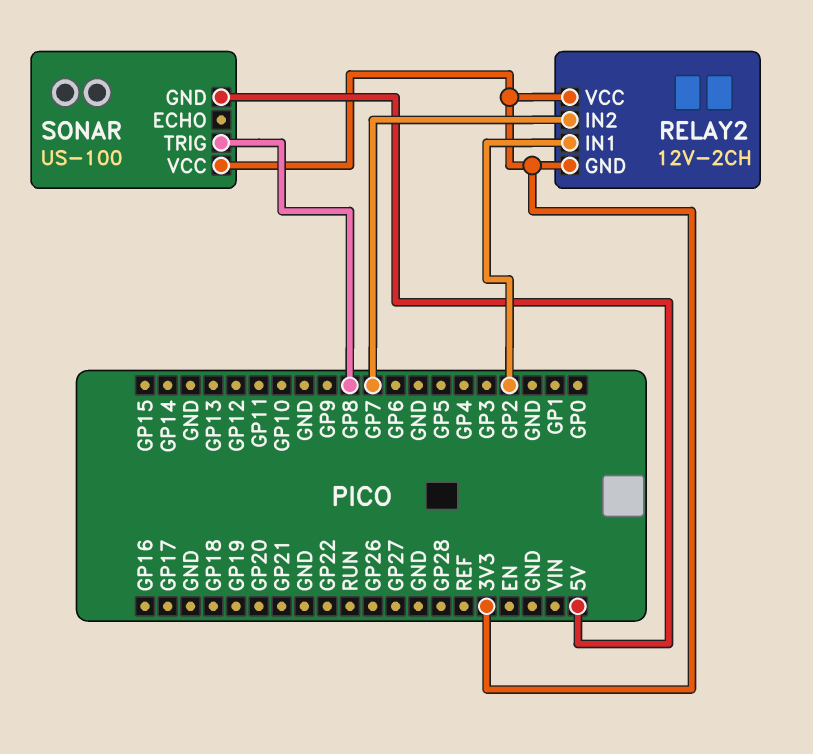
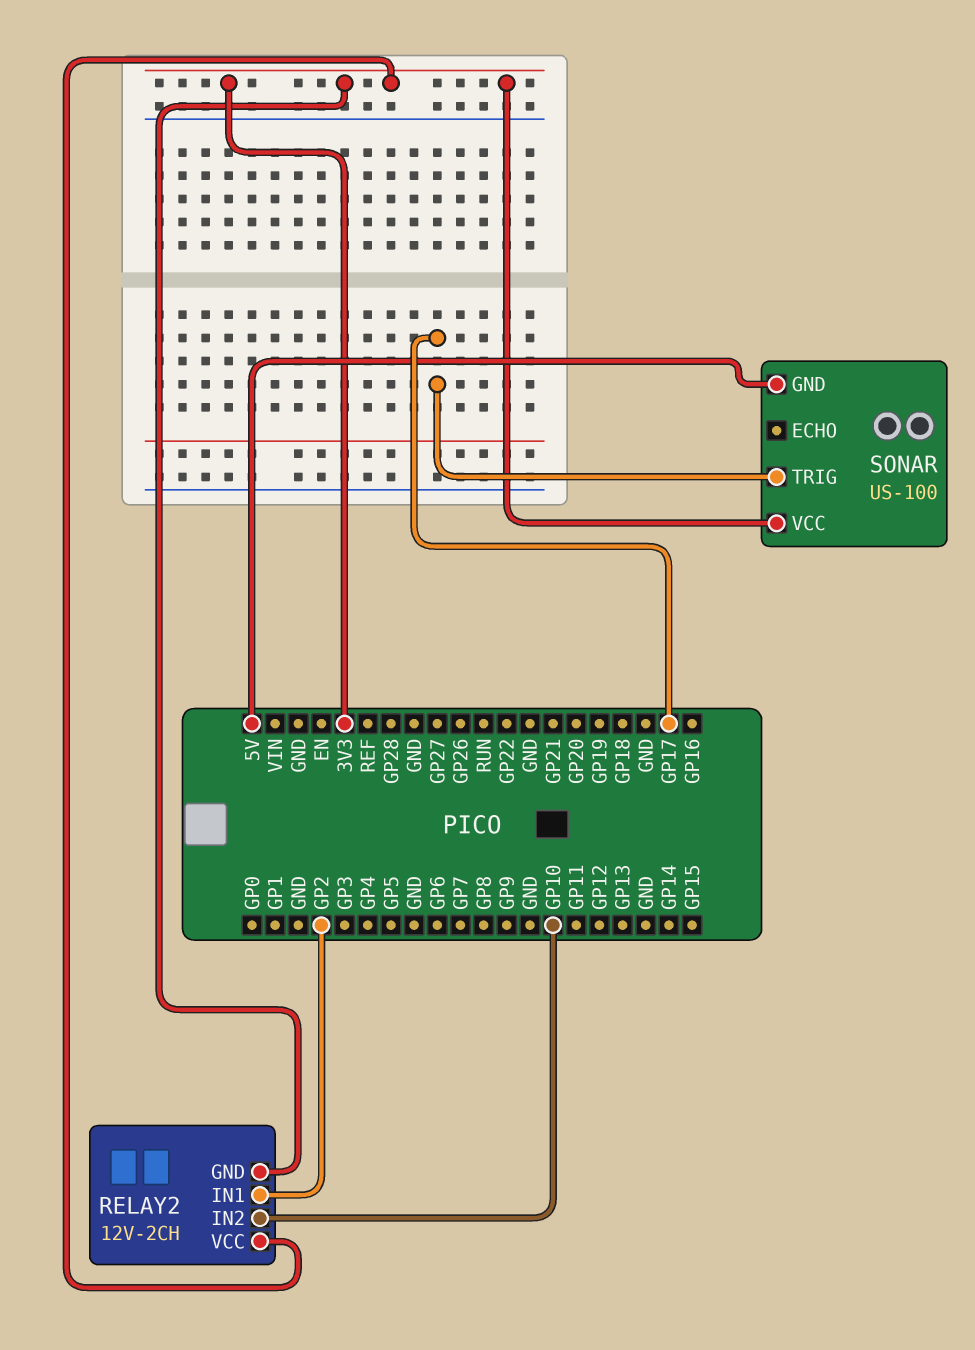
RELAY2 pin IN2: GP7 -> GP10
SONAR pin TRIG: GP8 -> GP17

